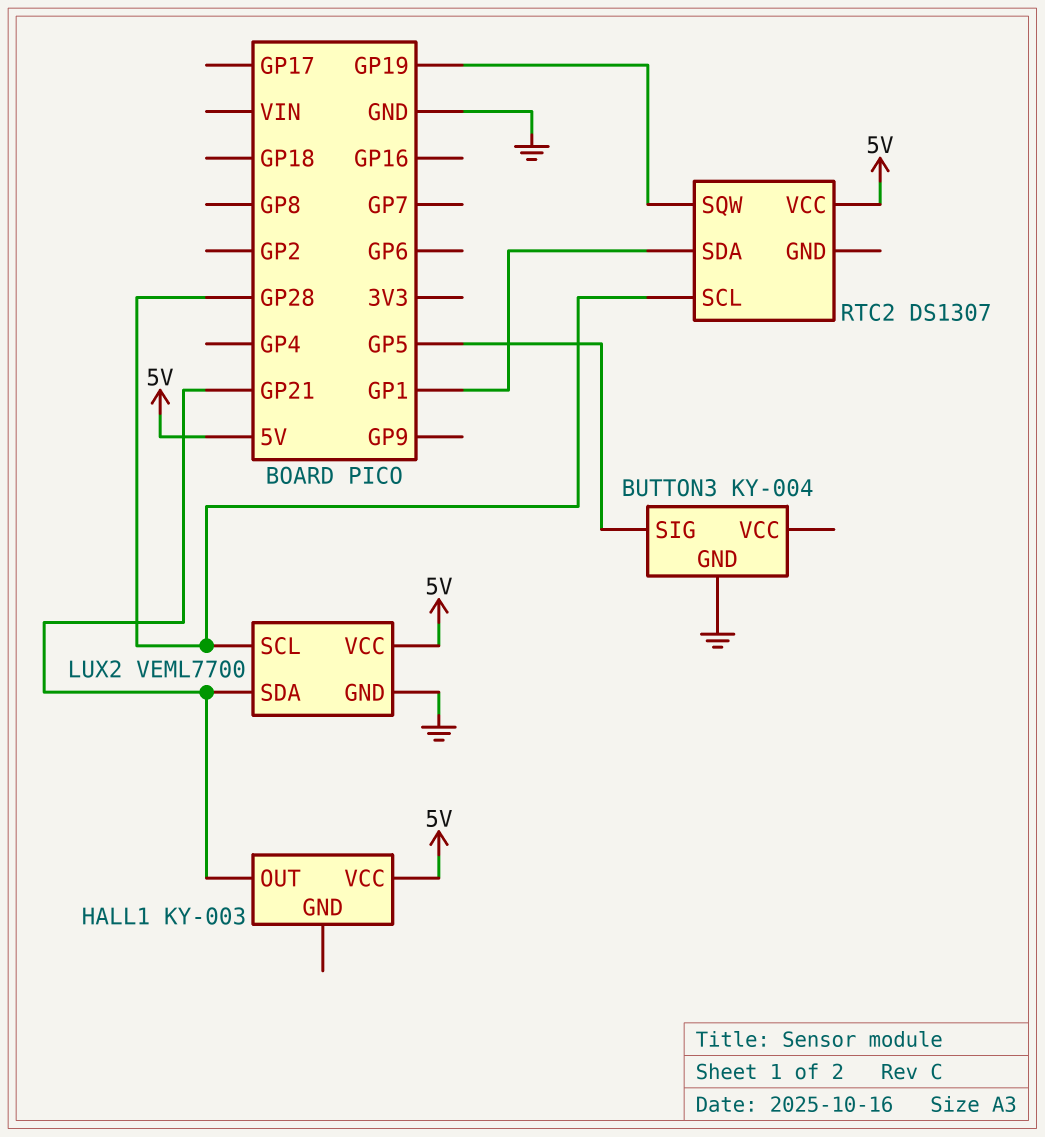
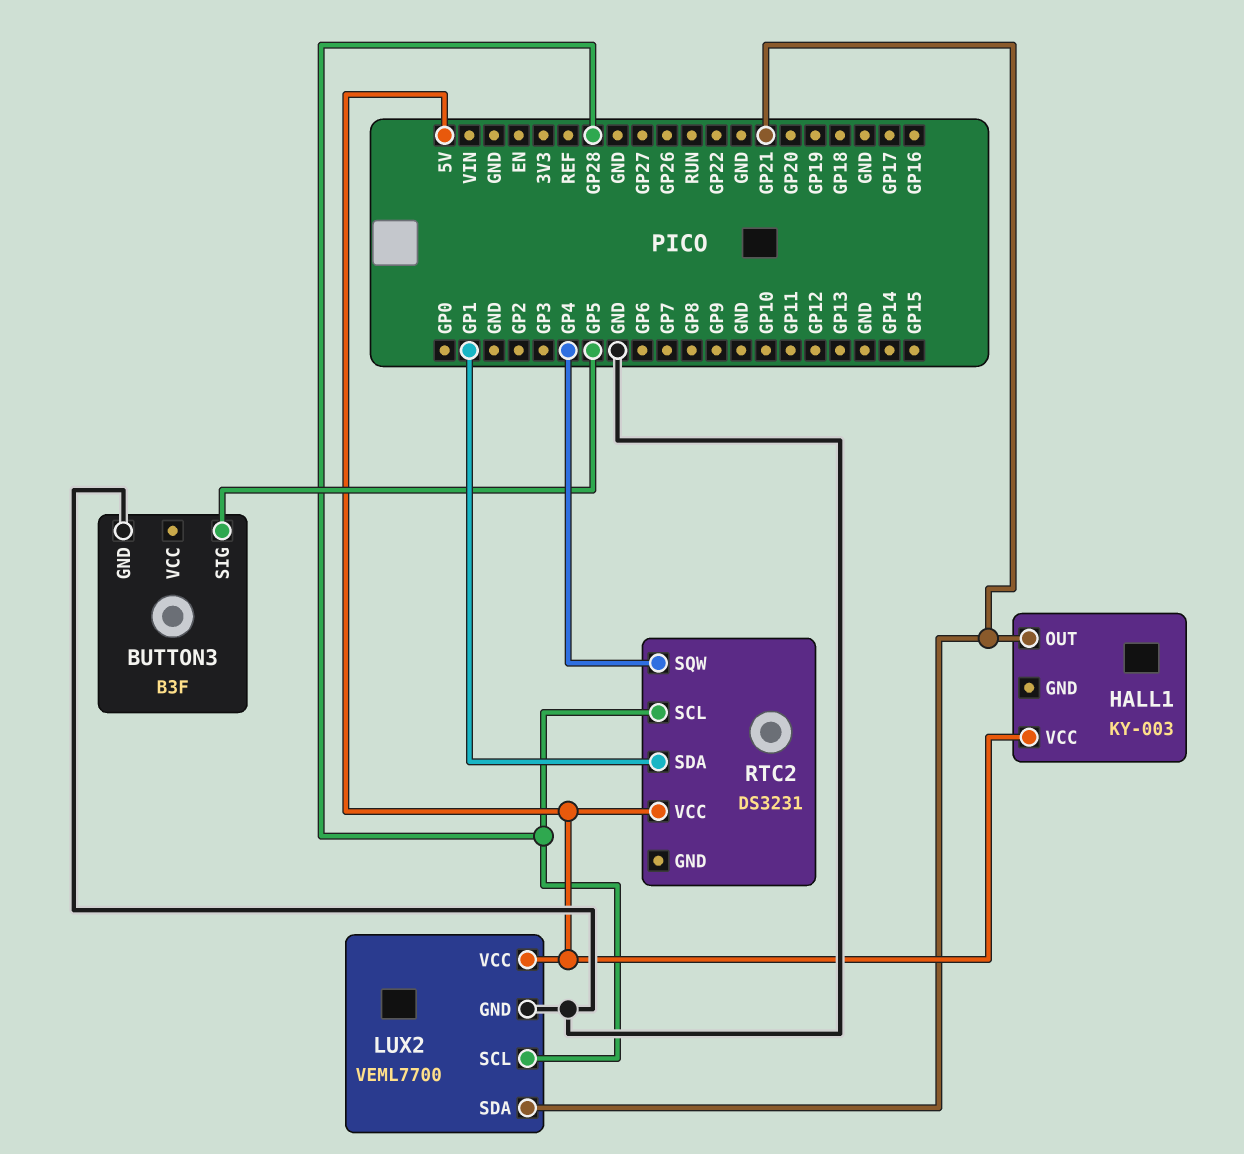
BUTTON3: KY-004 -> B3F
RTC2: DS1307 -> DS3231
RTC2 pin SQW: GP19 -> GP4

